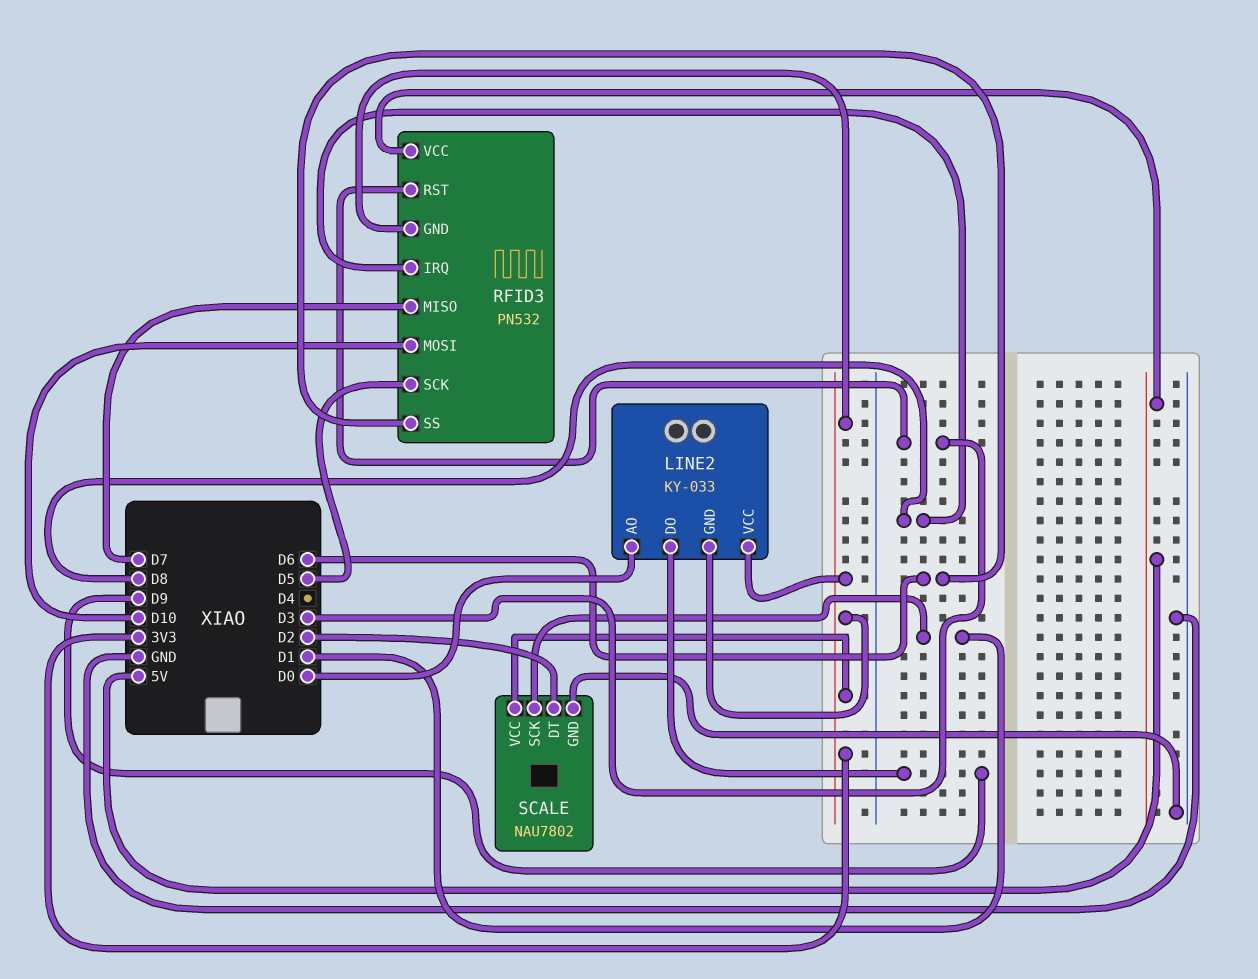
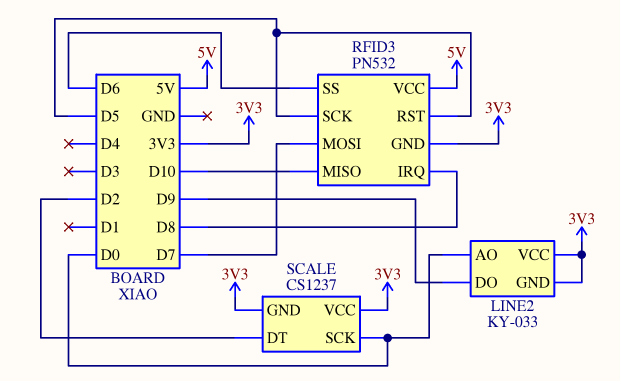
RFID3 pin MISO: D7 -> D10
RFID3 pin MOSI: D10 -> D7
RFID3 pin RST: D3 -> D5
SCALE: NAU7802 -> CS1237
SCALE pin GND: GND -> 3V3
SCALE pin SCK: D1 -> D0

